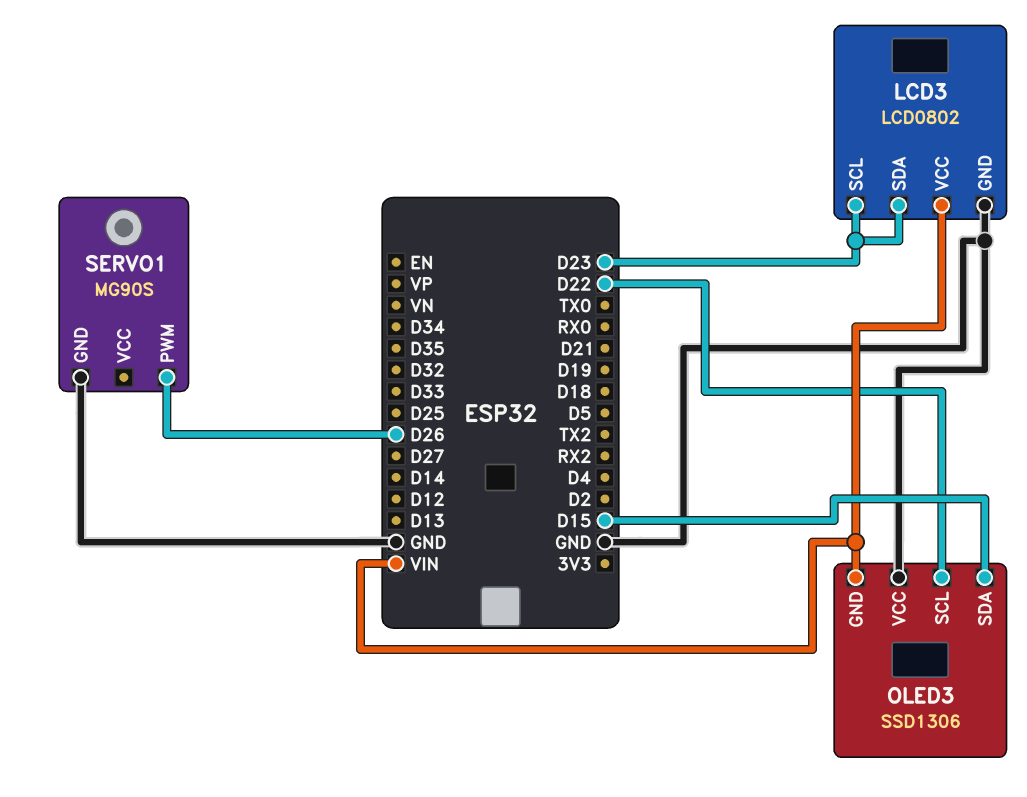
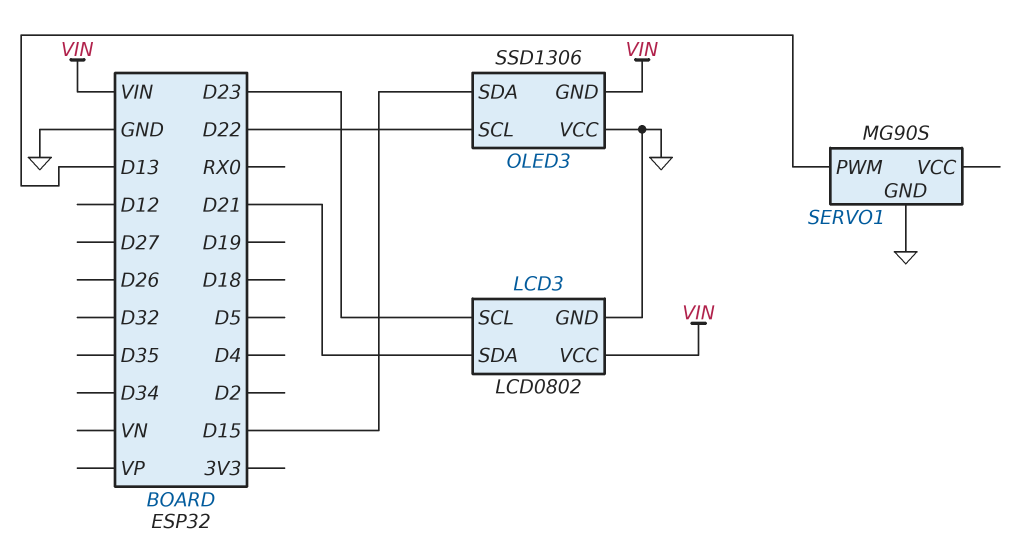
LCD3 pin SDA: D23 -> D21
SERVO1 pin PWM: D26 -> D13

